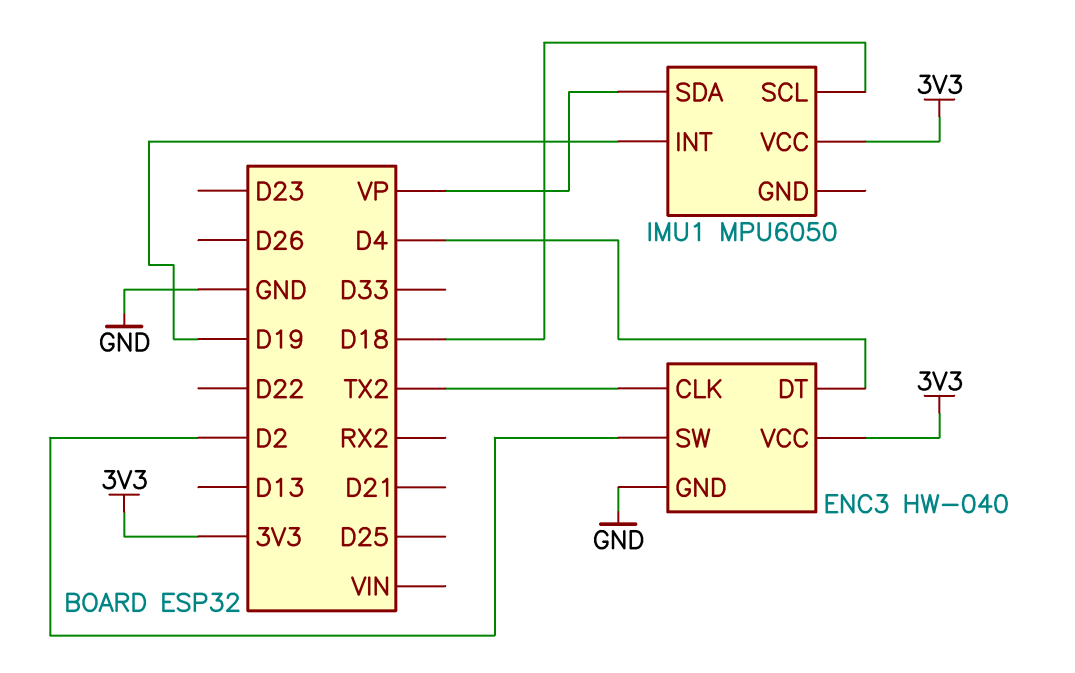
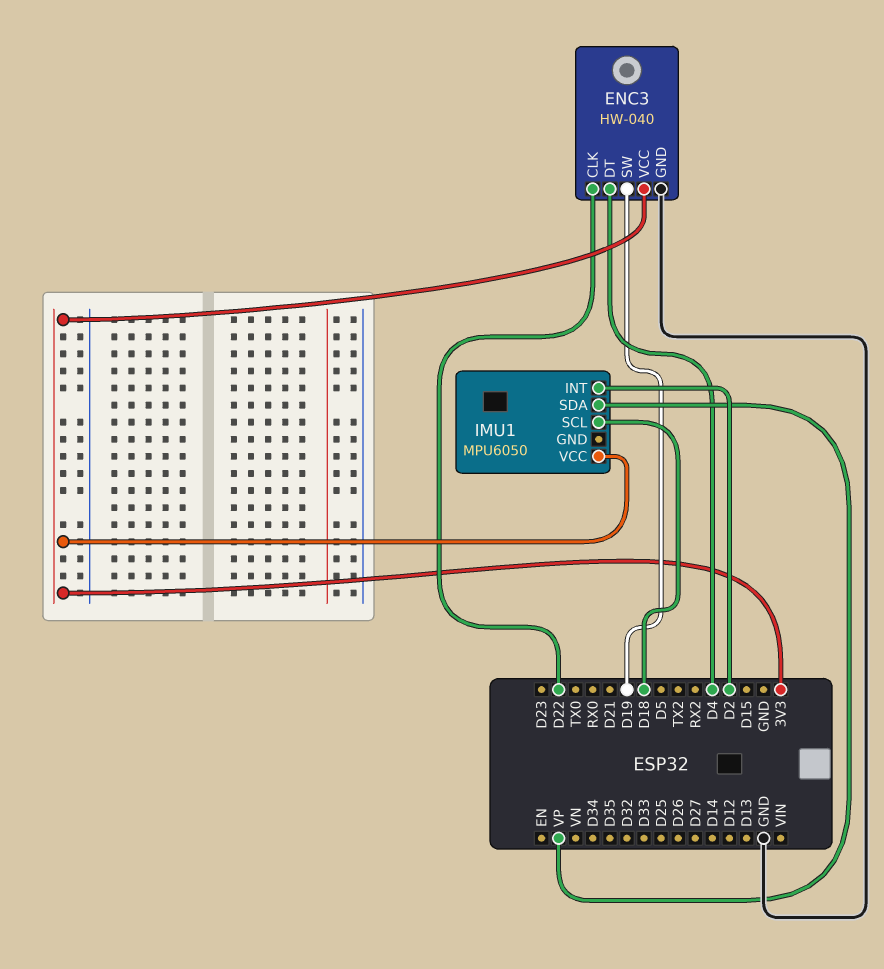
ENC3 pin CLK: TX2 -> D22
ENC3 pin SW: D2 -> D19
IMU1 pin INT: D19 -> D2

